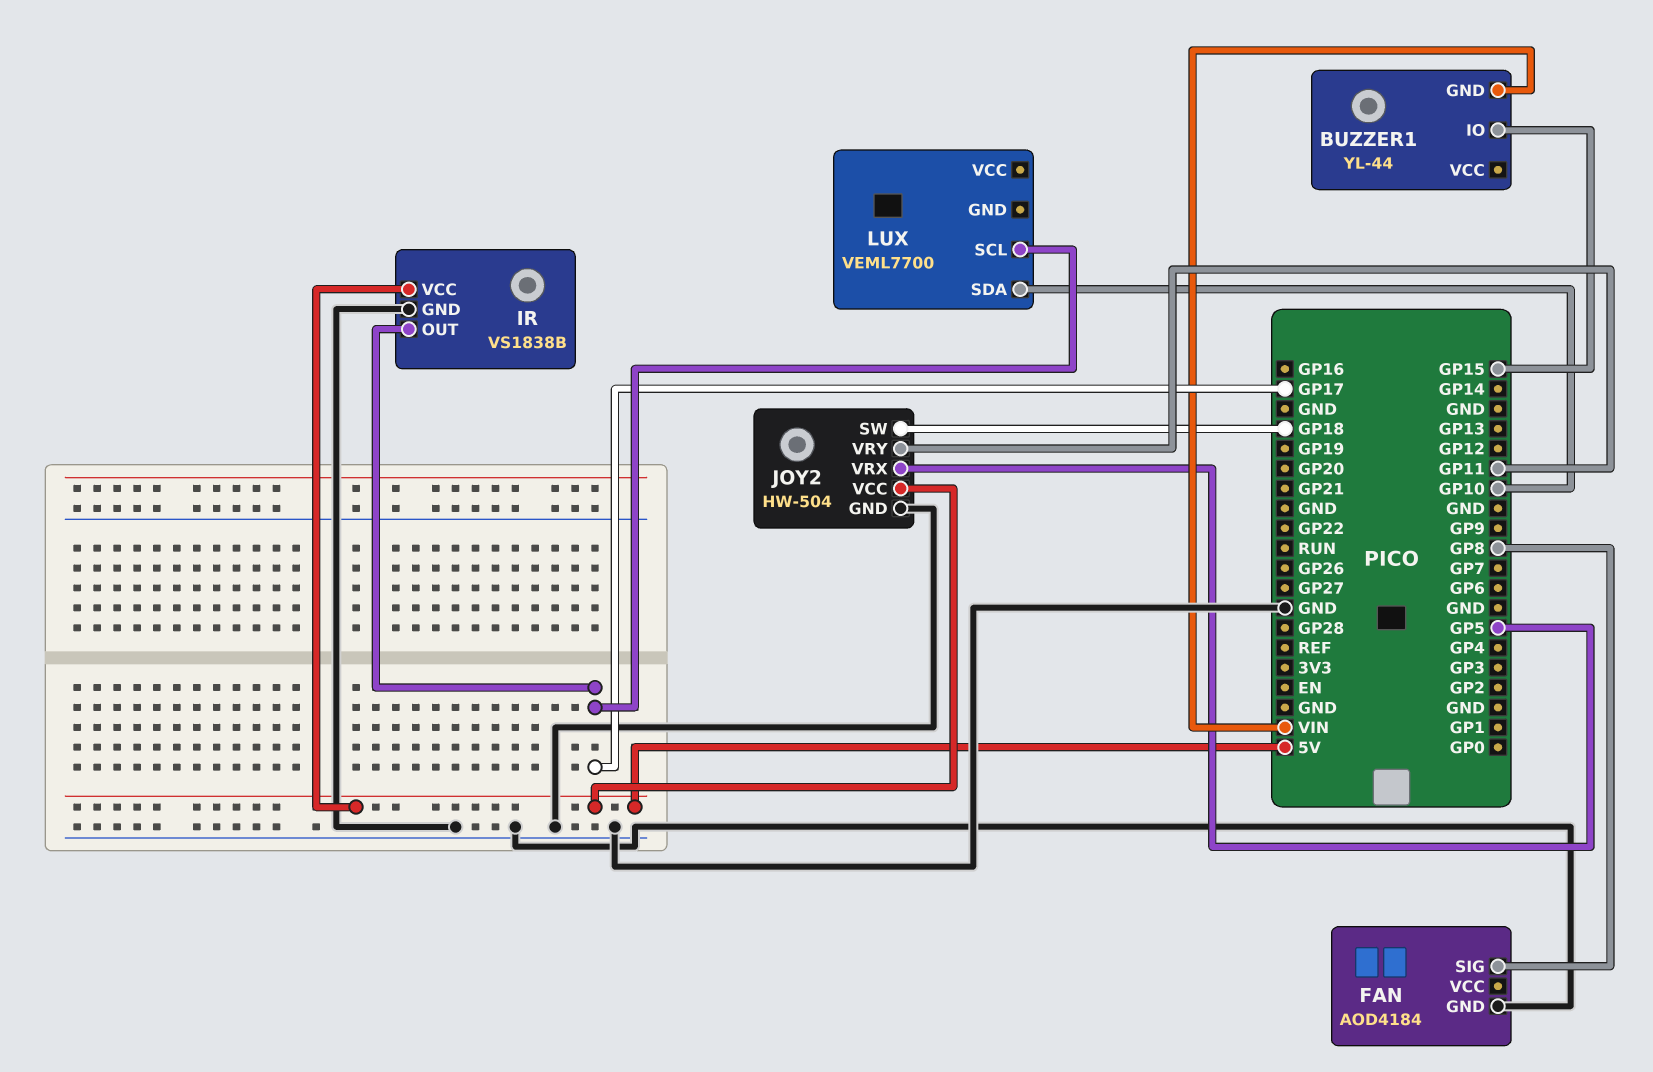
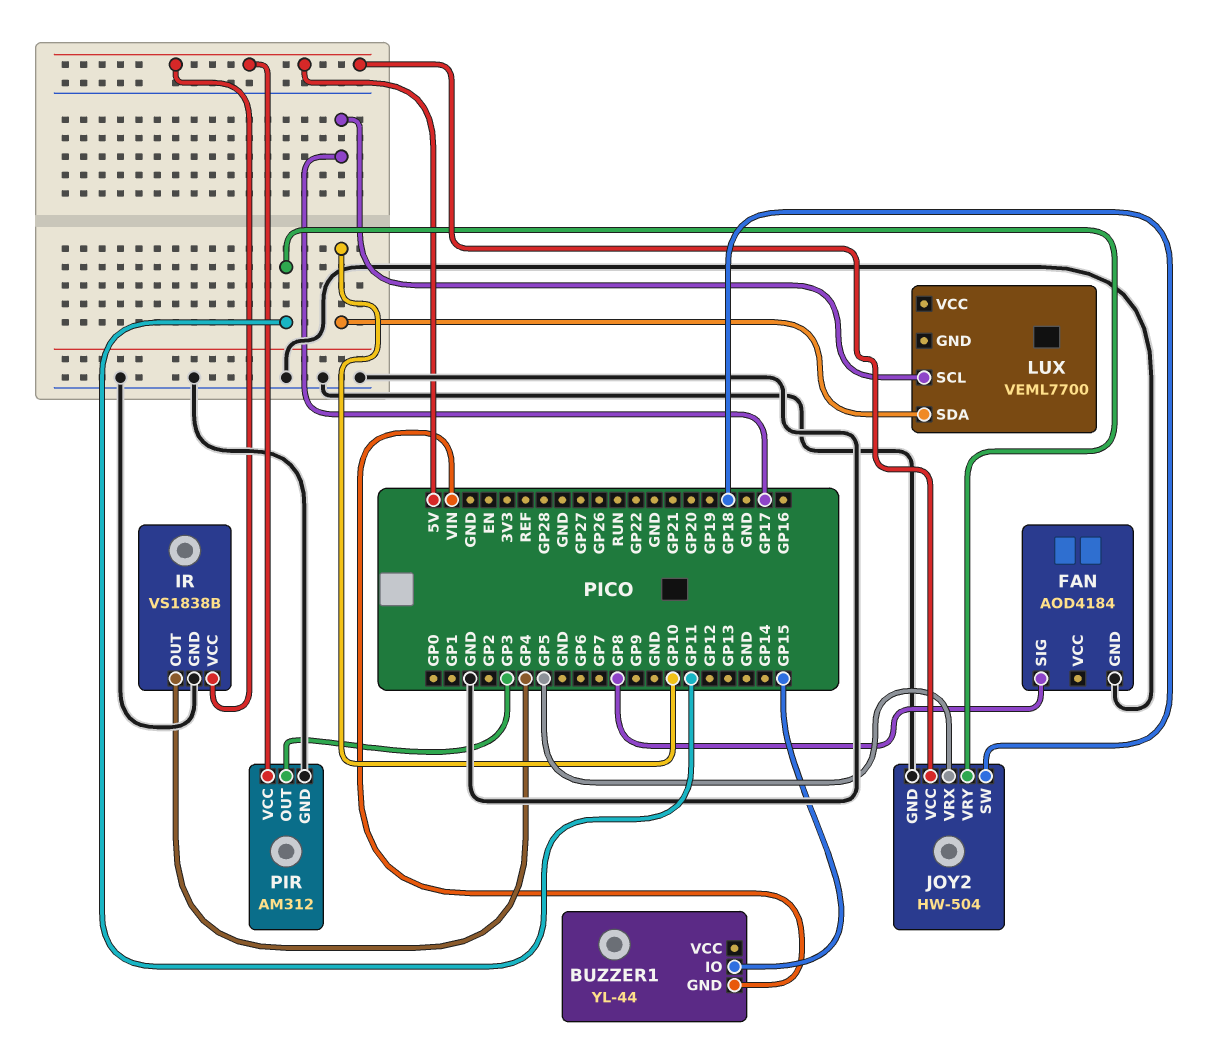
IR pin OUT: GP17 -> GP4
PIR: none -> AM312
PIR pin GND: none -> GND
PIR pin OUT: none -> GP3
PIR pin VCC: none -> 5V

